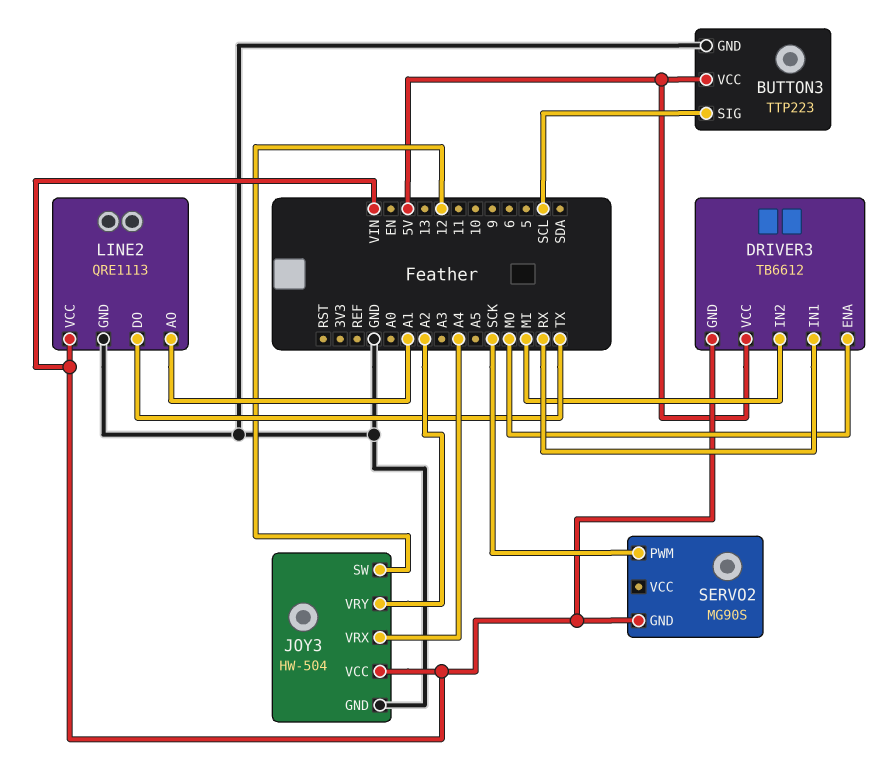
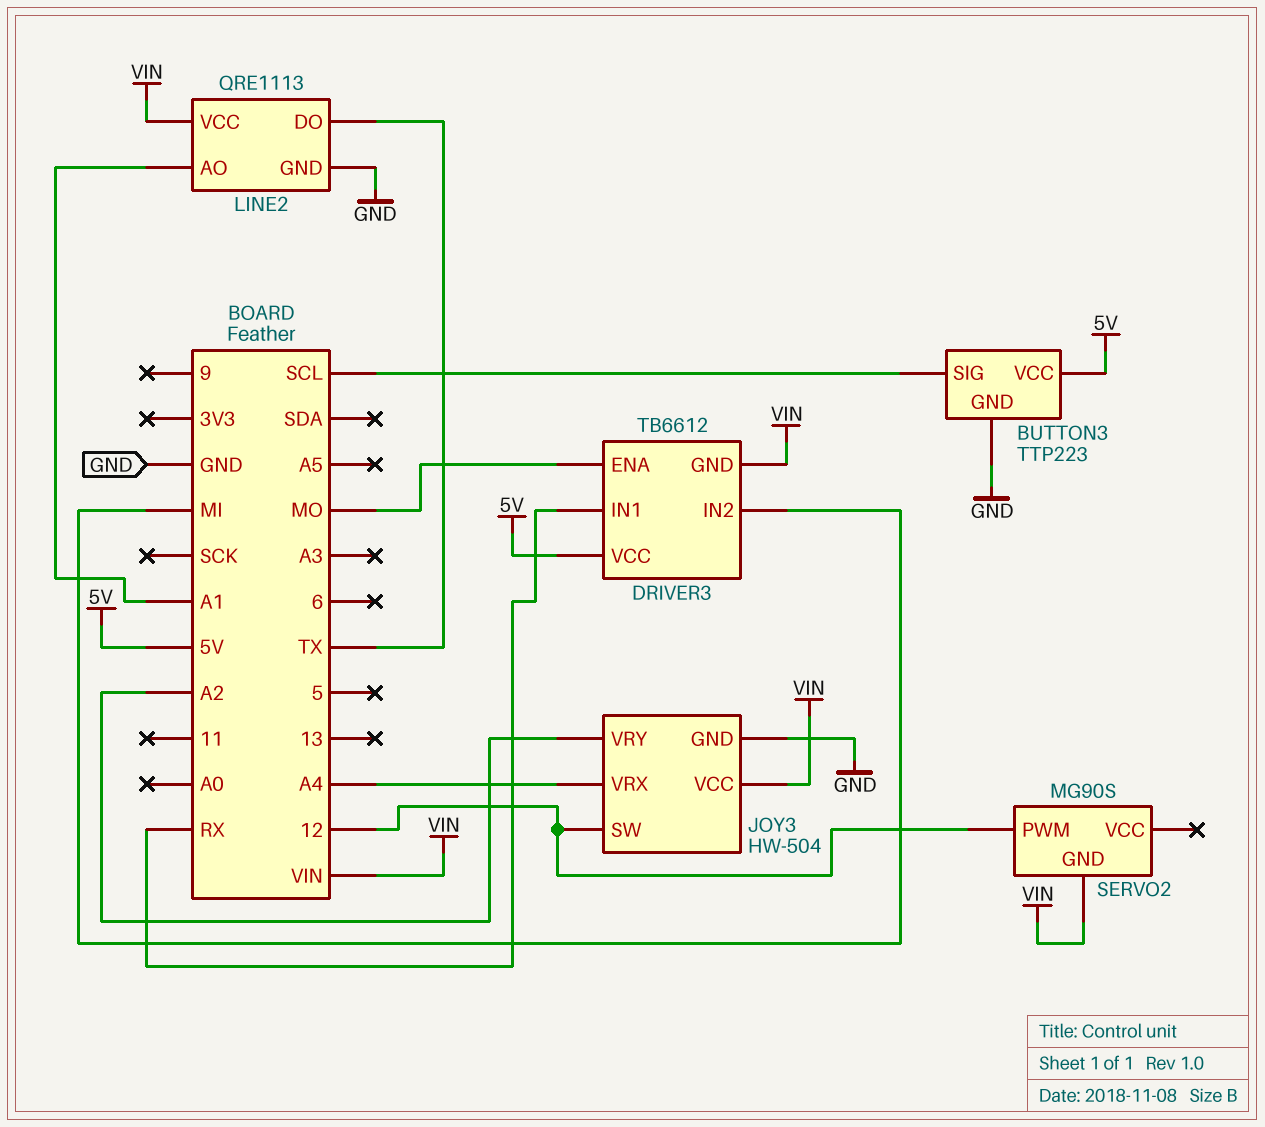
SERVO2 pin PWM: SCK -> 12

